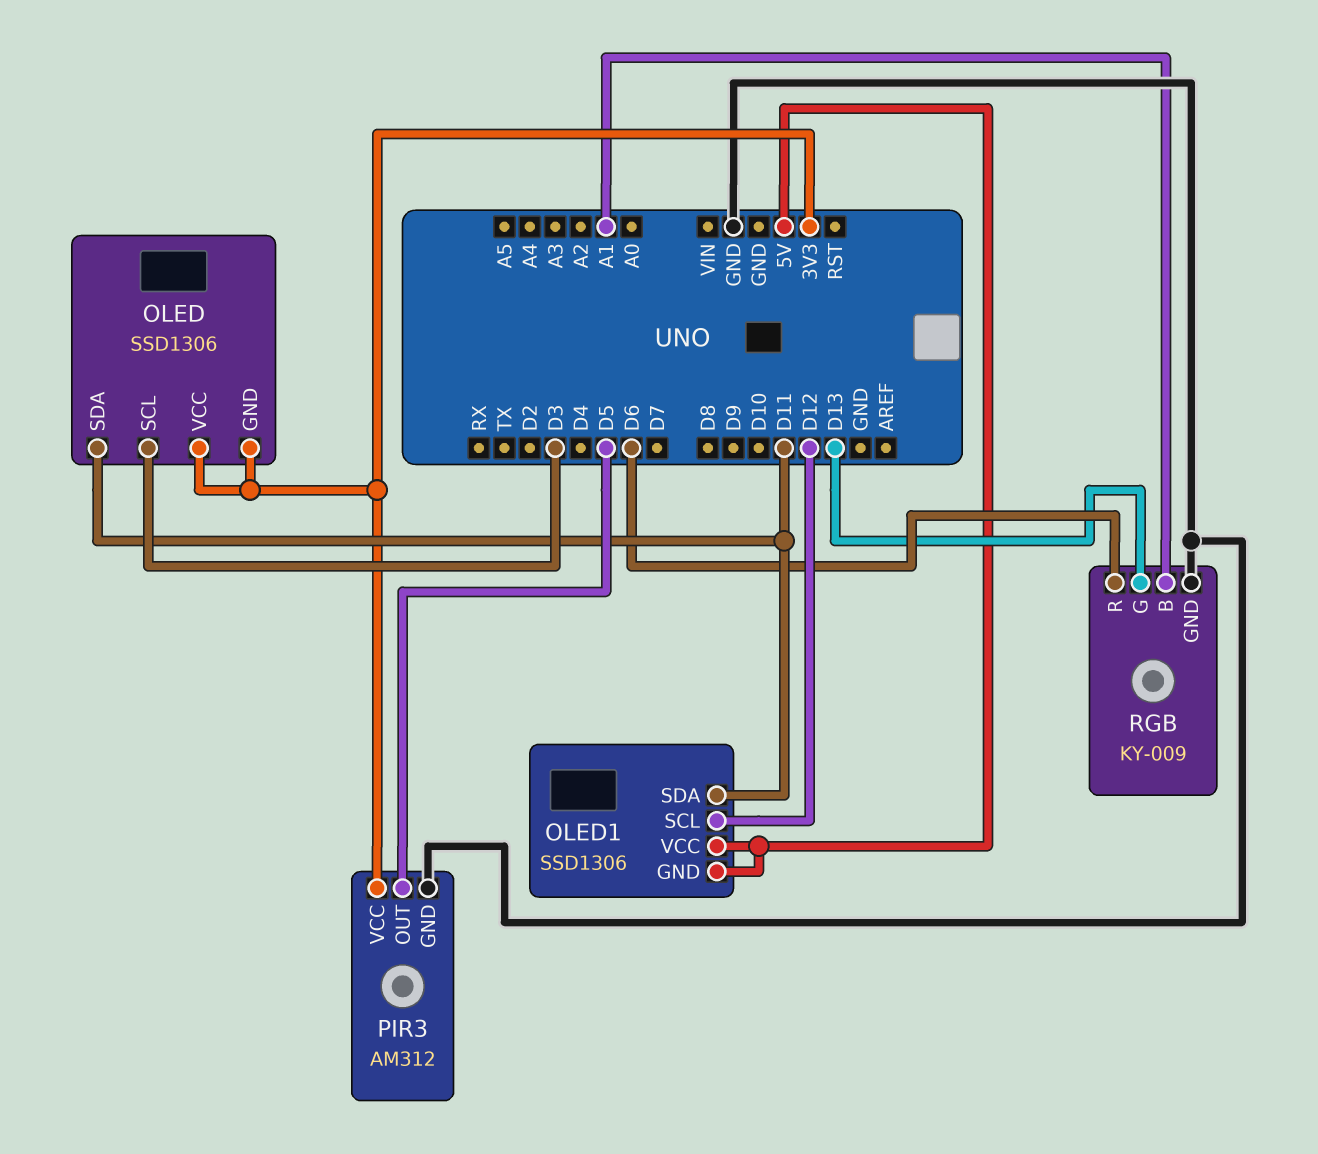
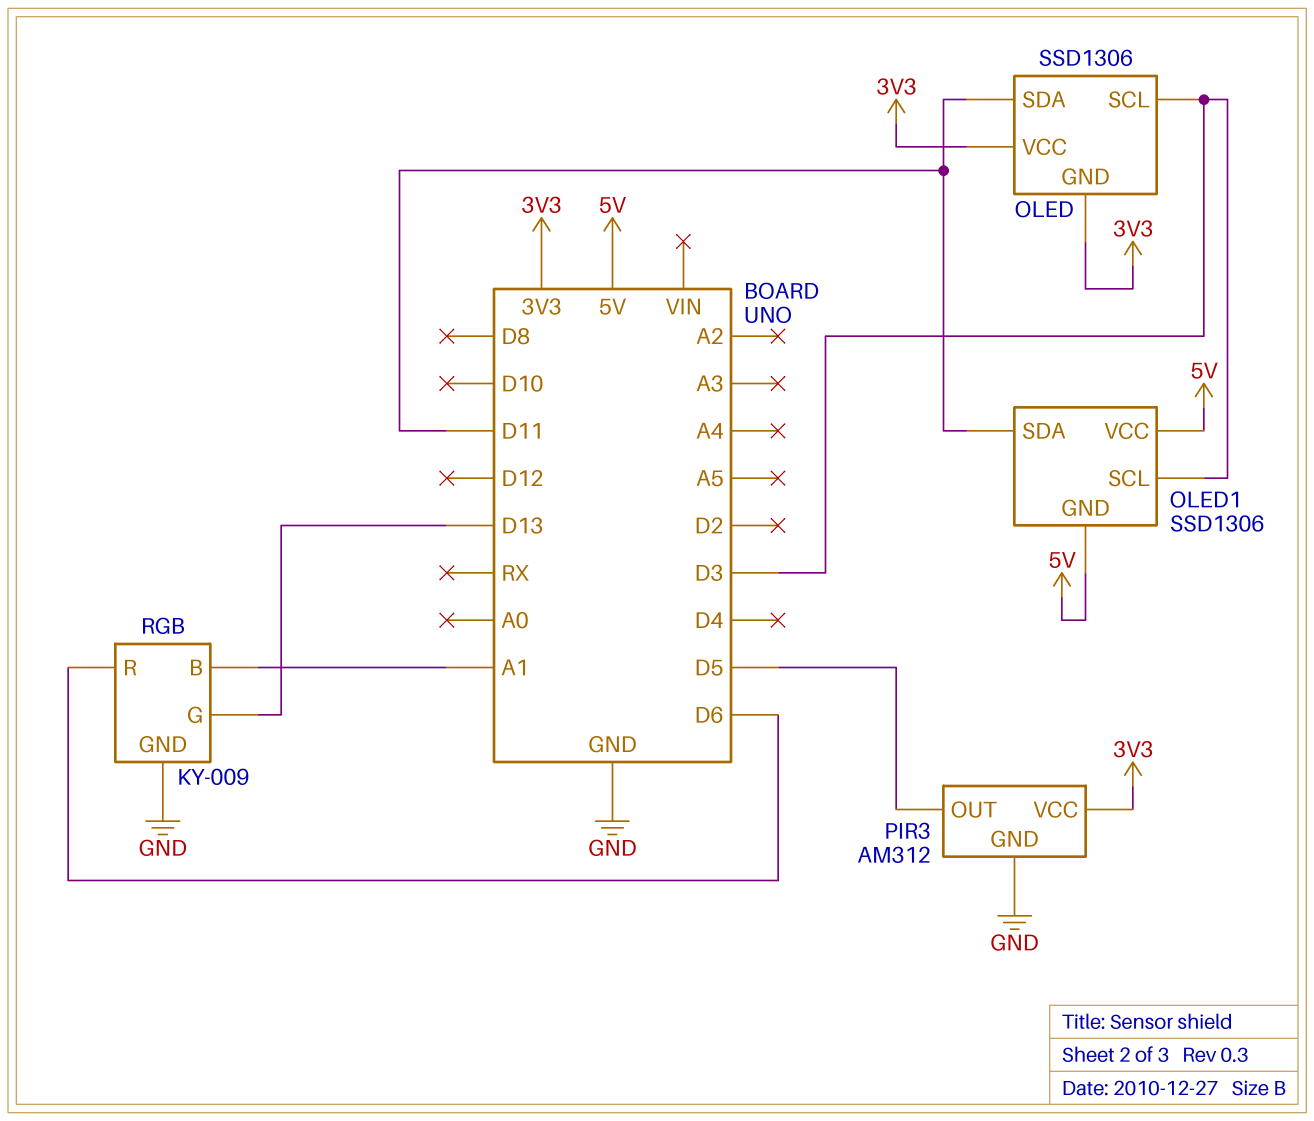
OLED1 pin SCL: D12 -> D3

